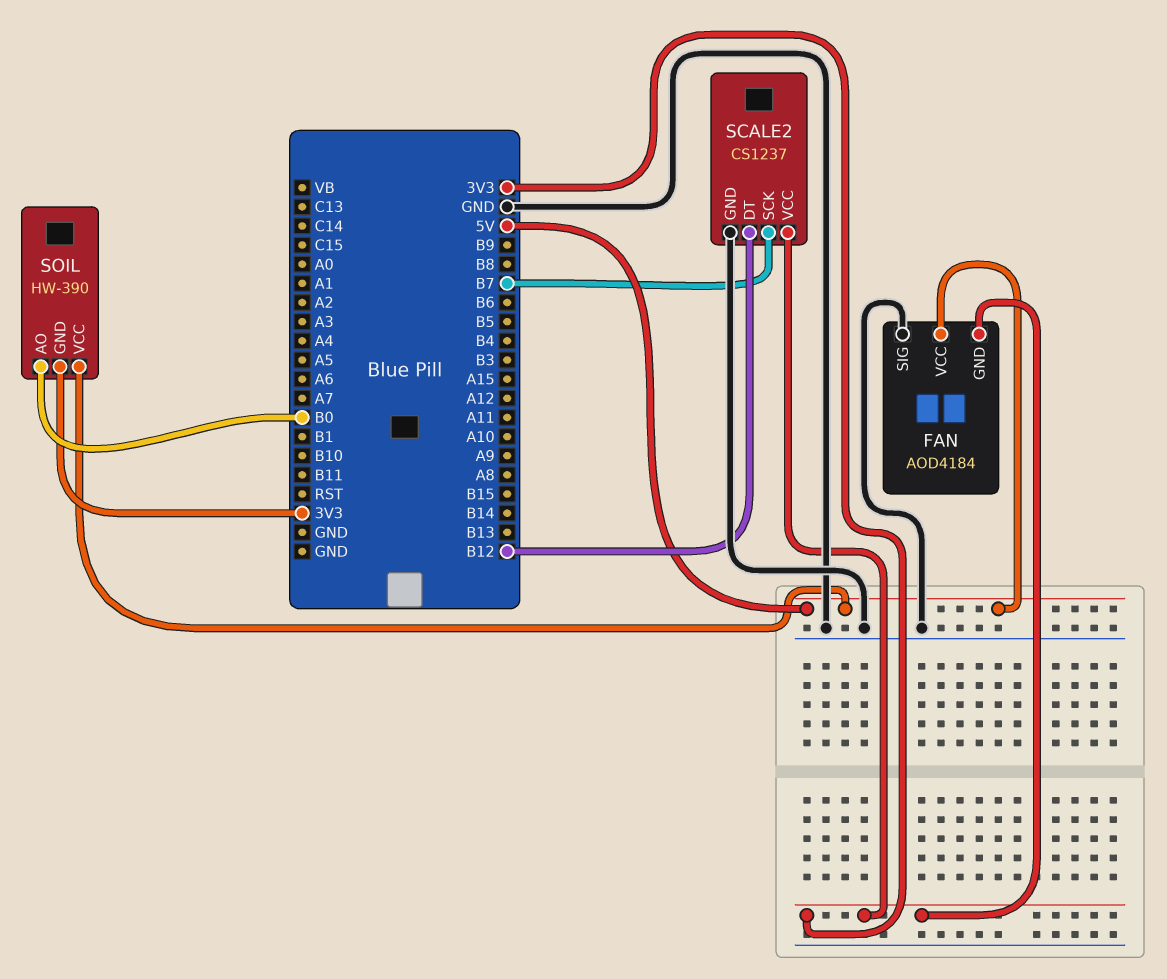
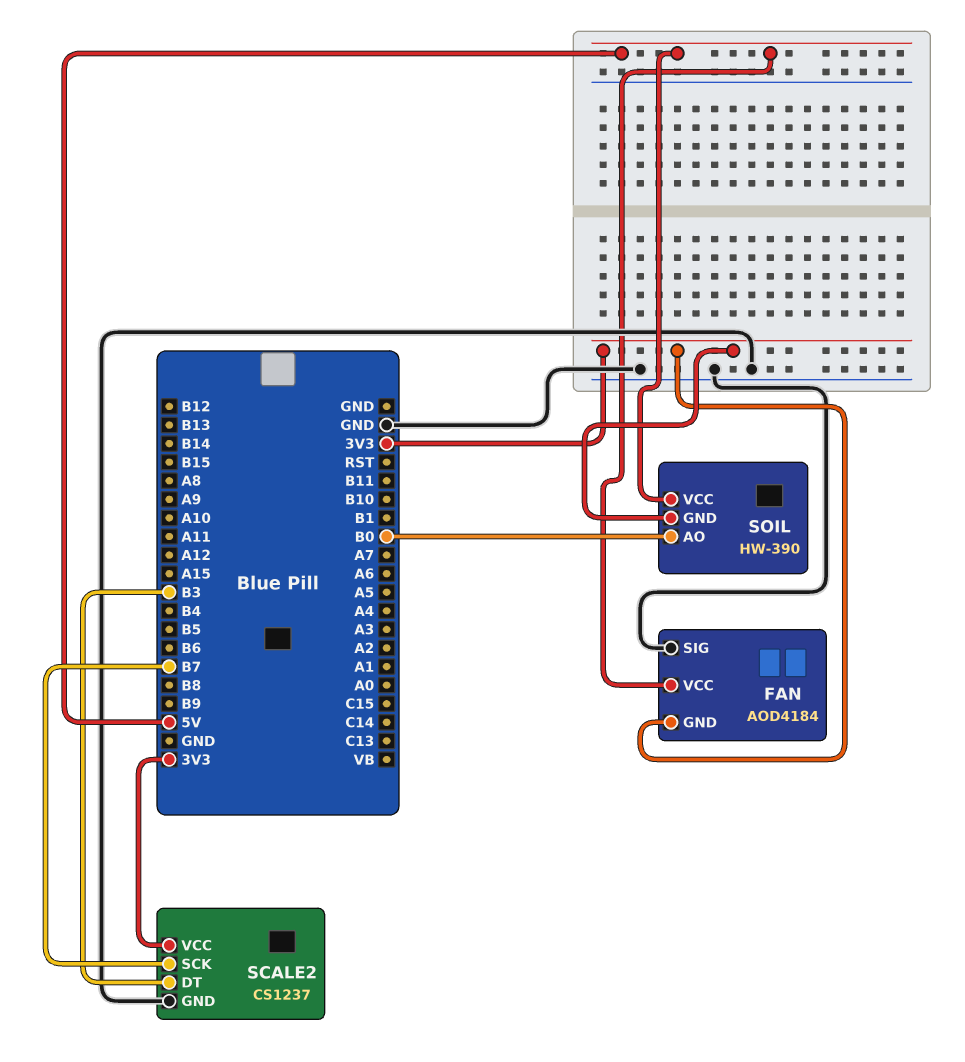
SCALE2 pin DT: B12 -> B3

